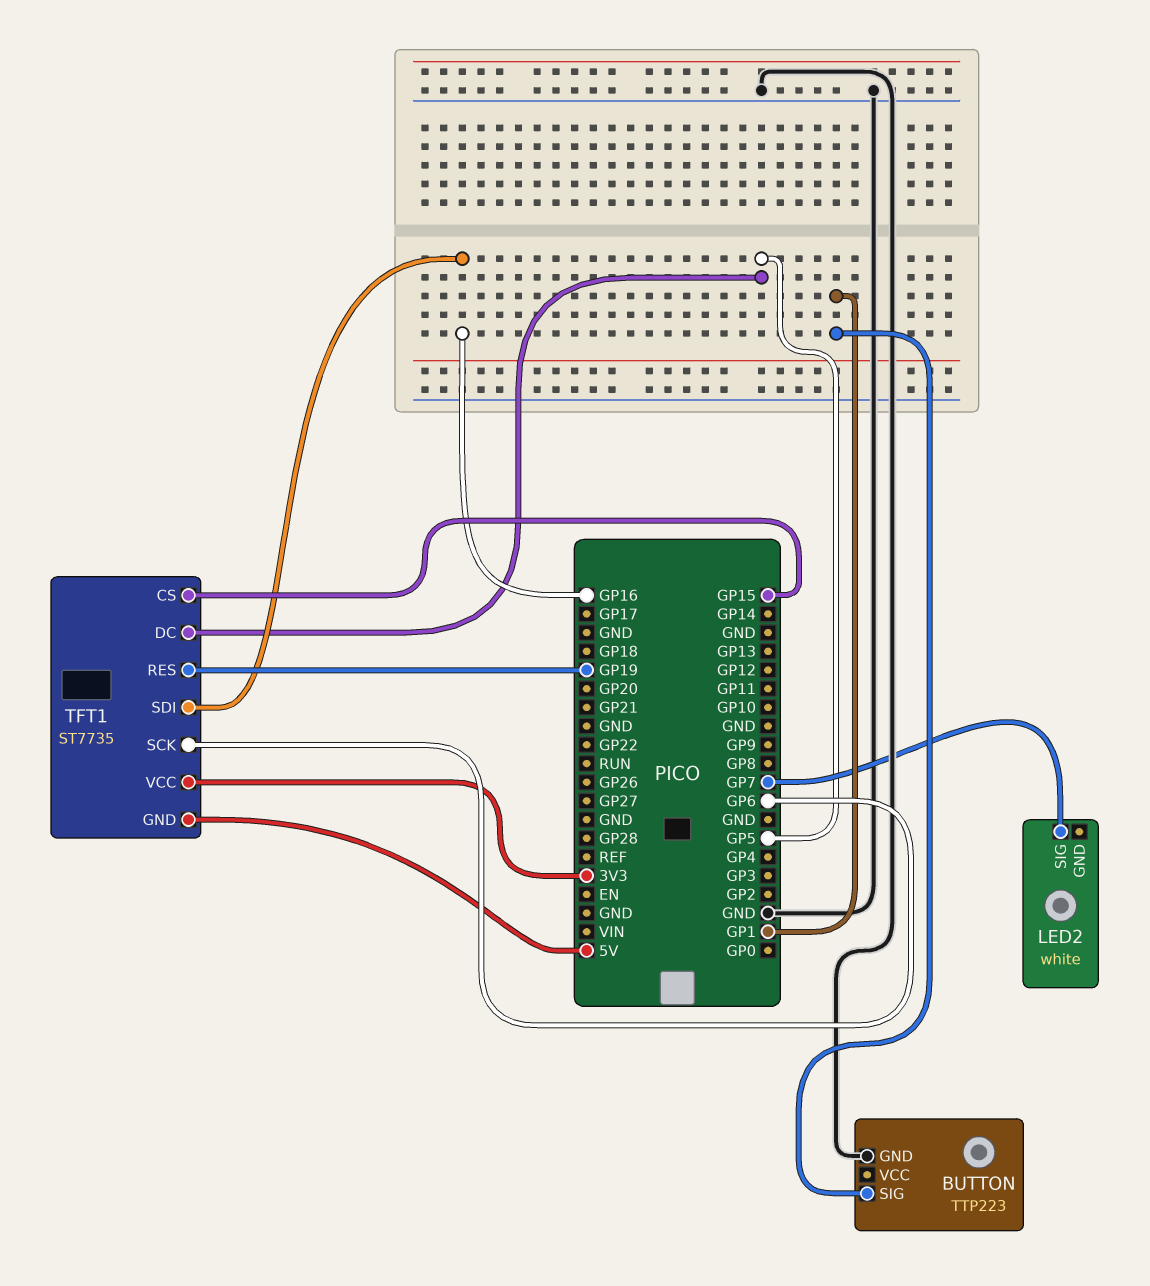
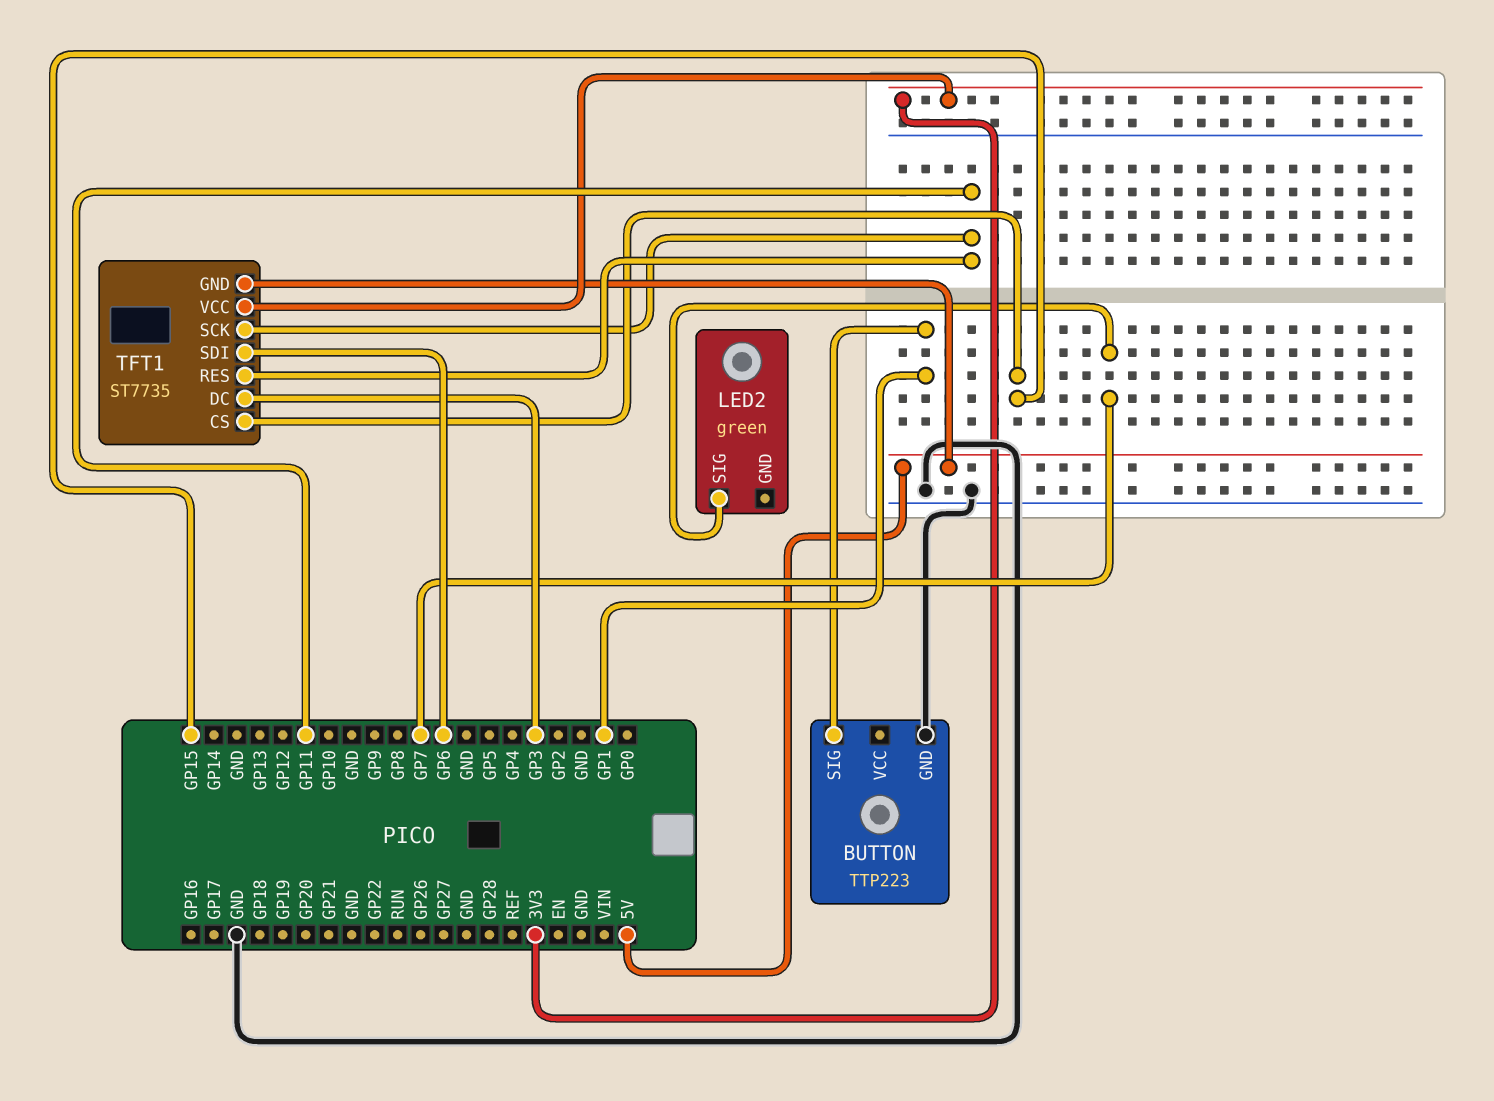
LED2: white -> green
TFT1 pin DC: GP5 -> GP3
TFT1 pin RES: GP19 -> GP11
TFT1 pin SCK: GP6 -> GP11
TFT1 pin SDI: GP16 -> GP6

